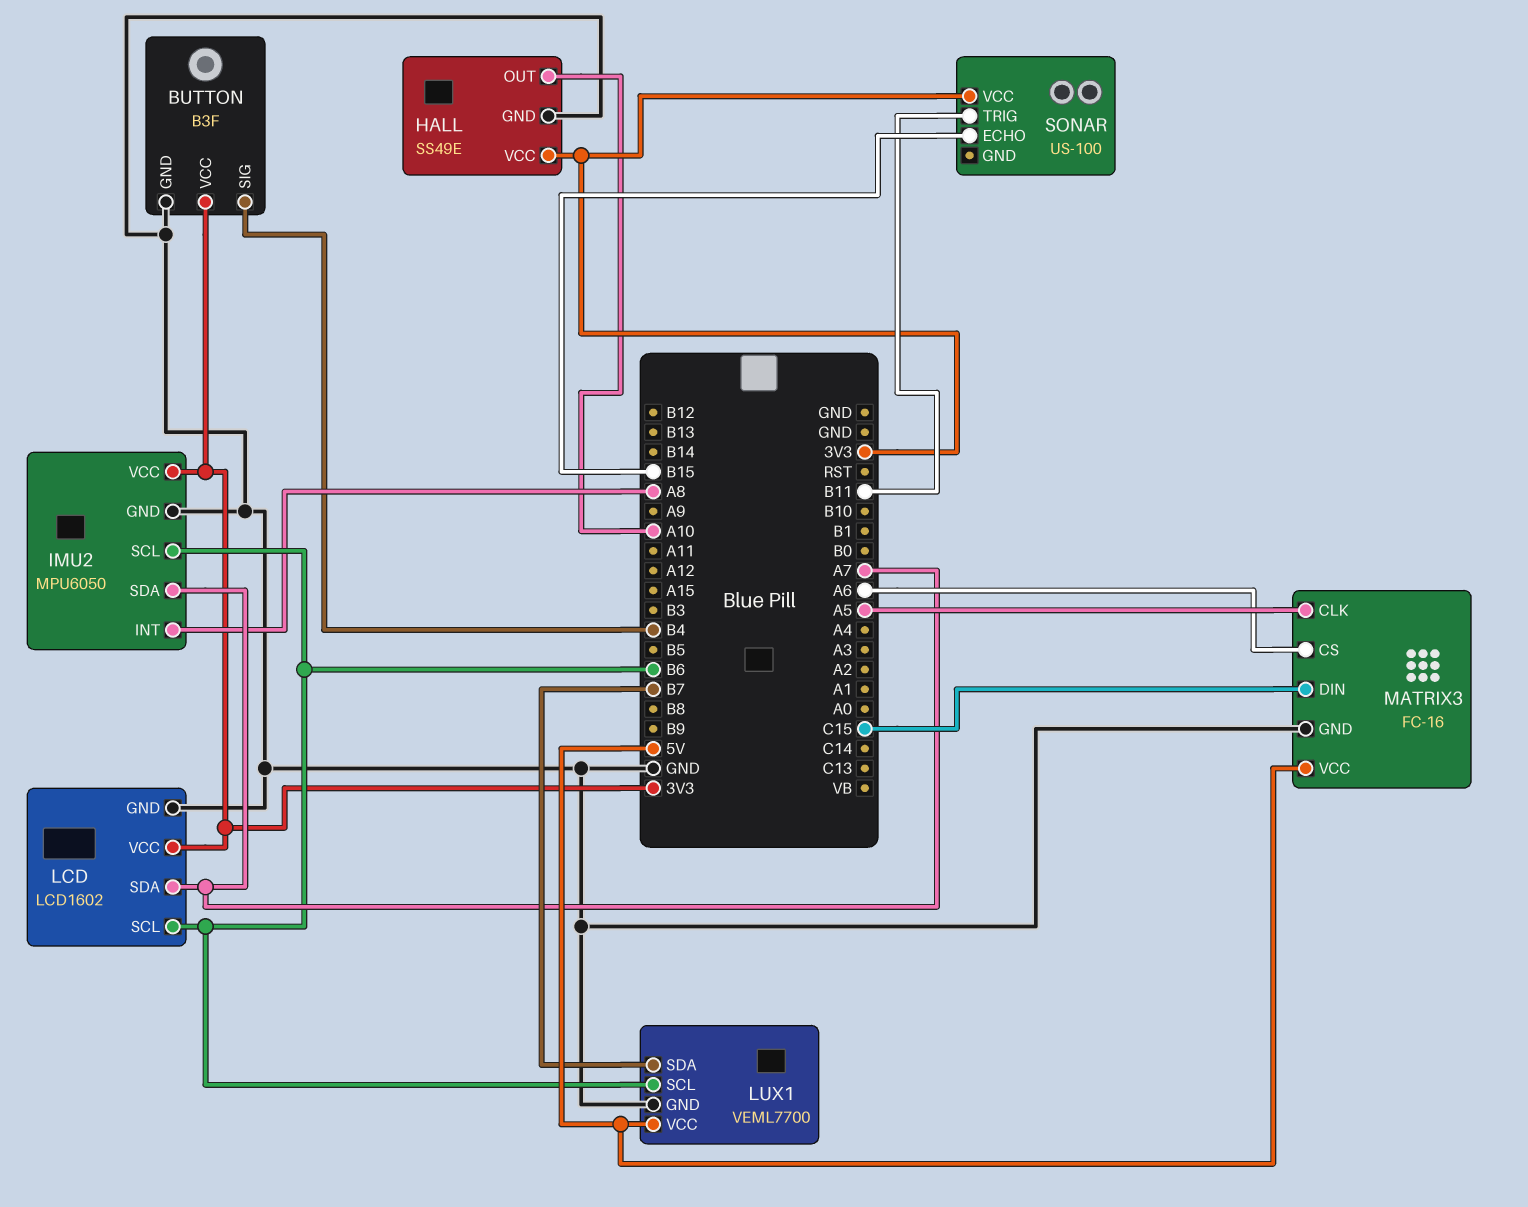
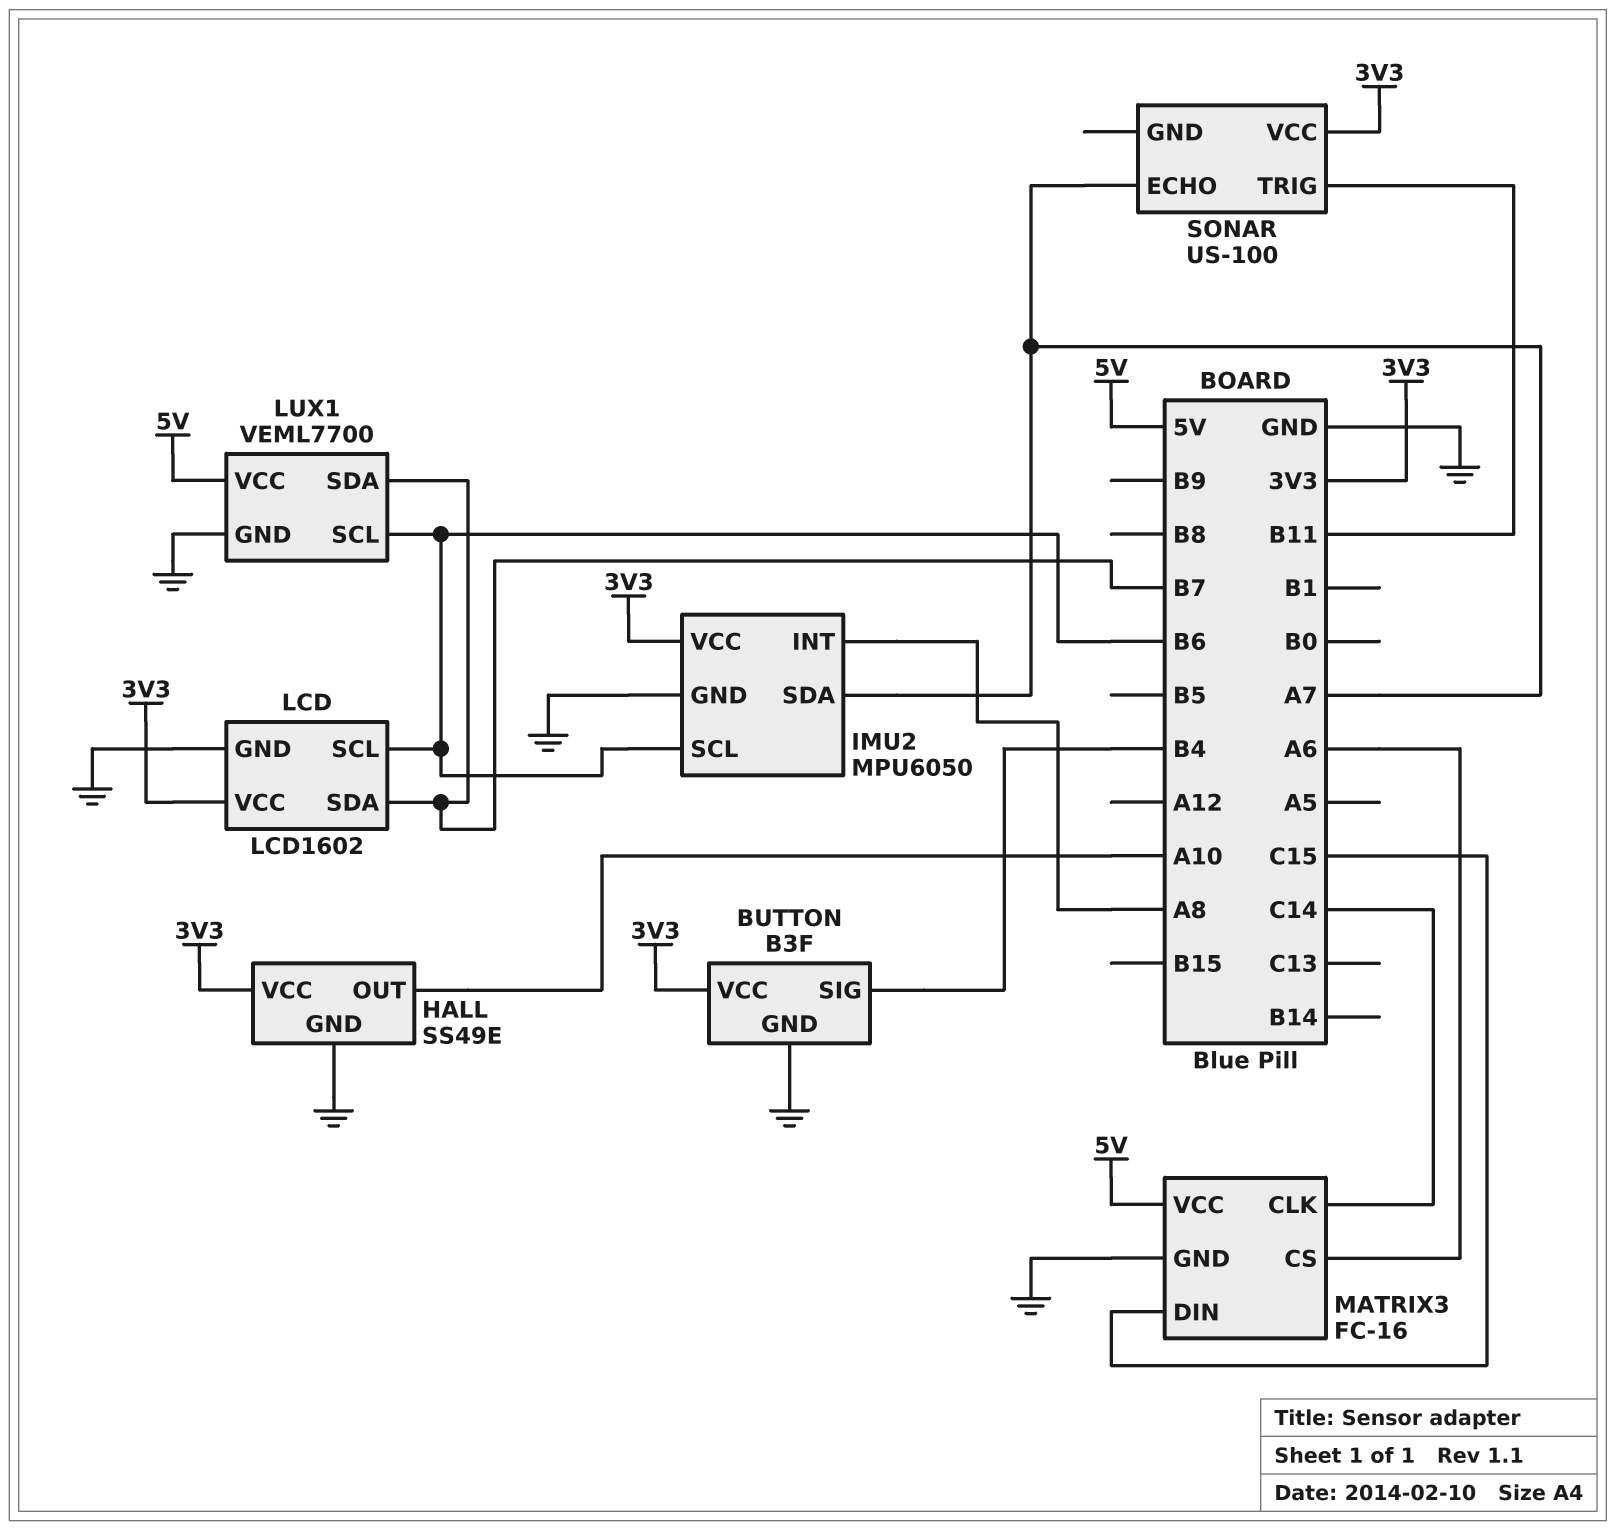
LCD pin SDA: A7 -> B7
MATRIX3 pin CLK: A5 -> C14
SONAR pin ECHO: B15 -> A7

